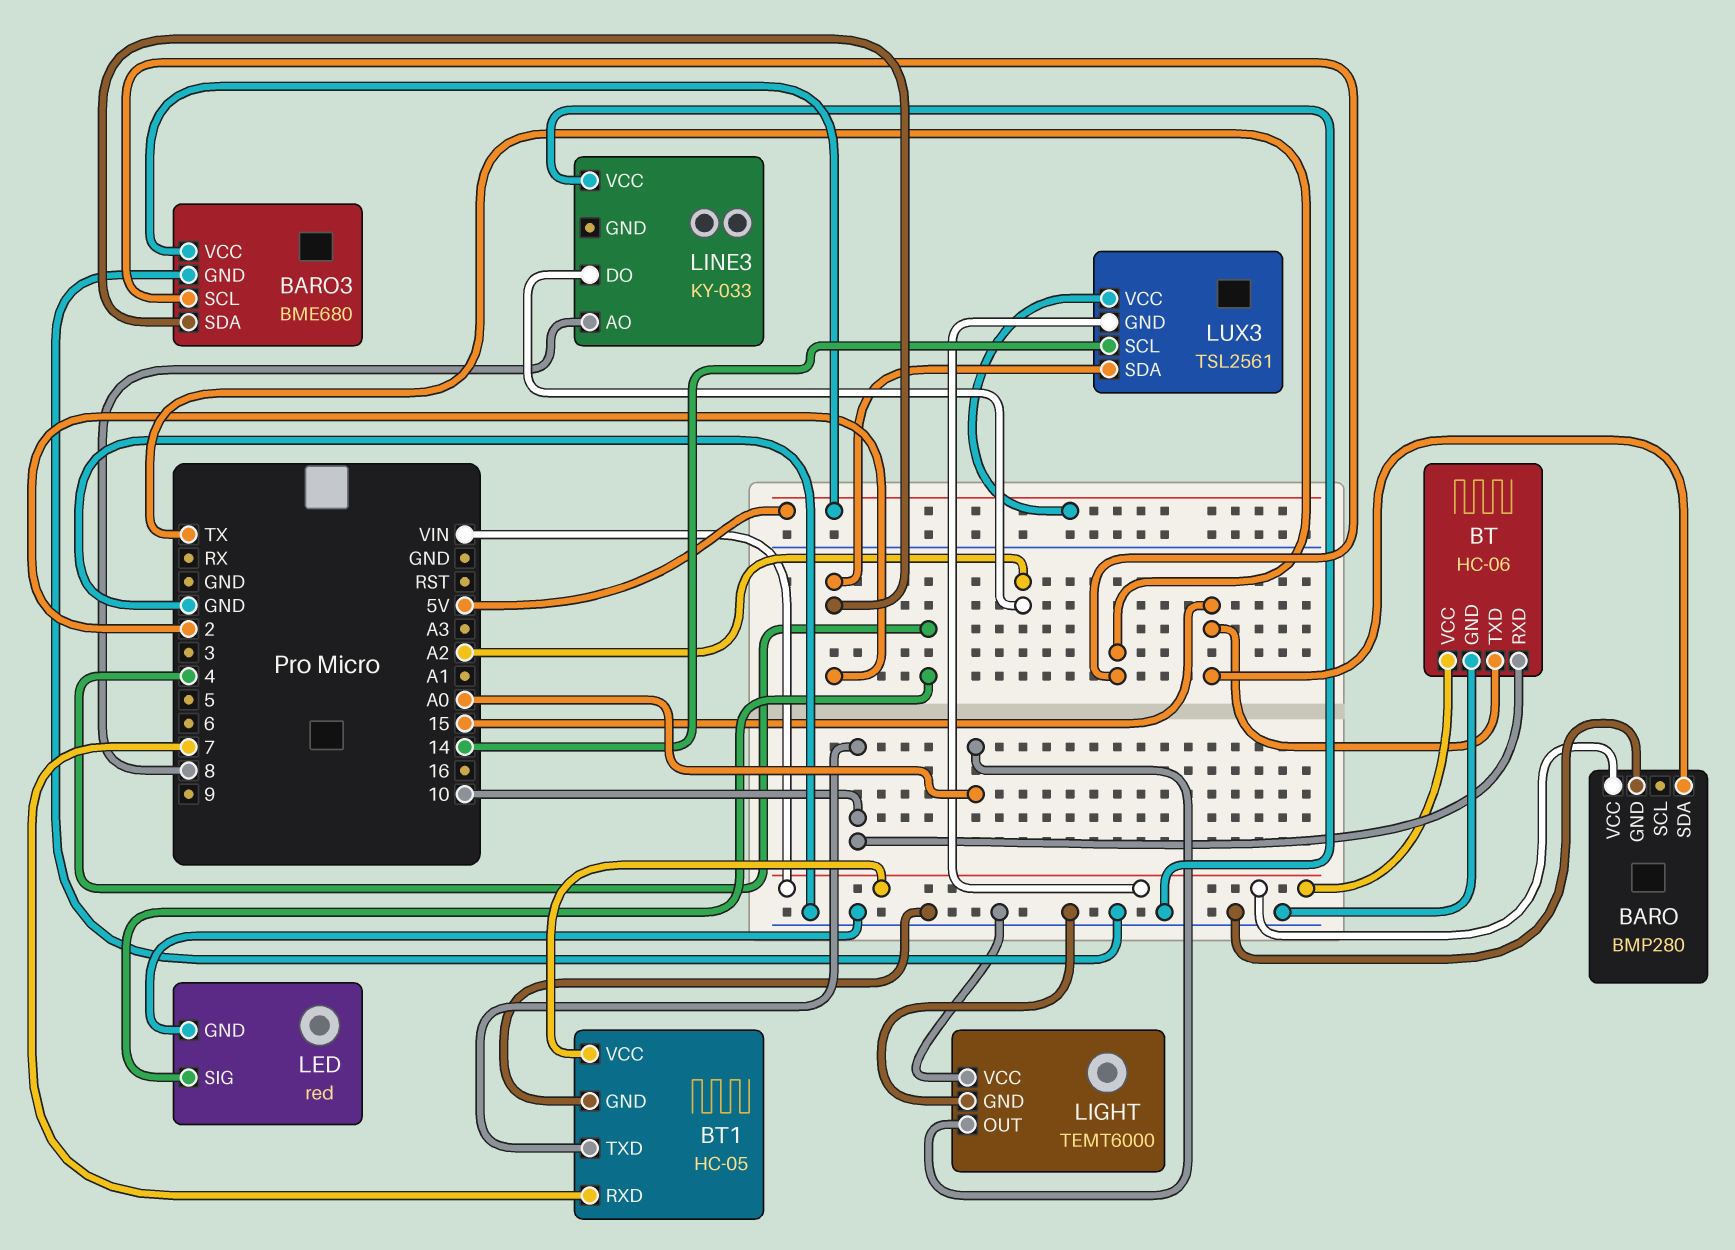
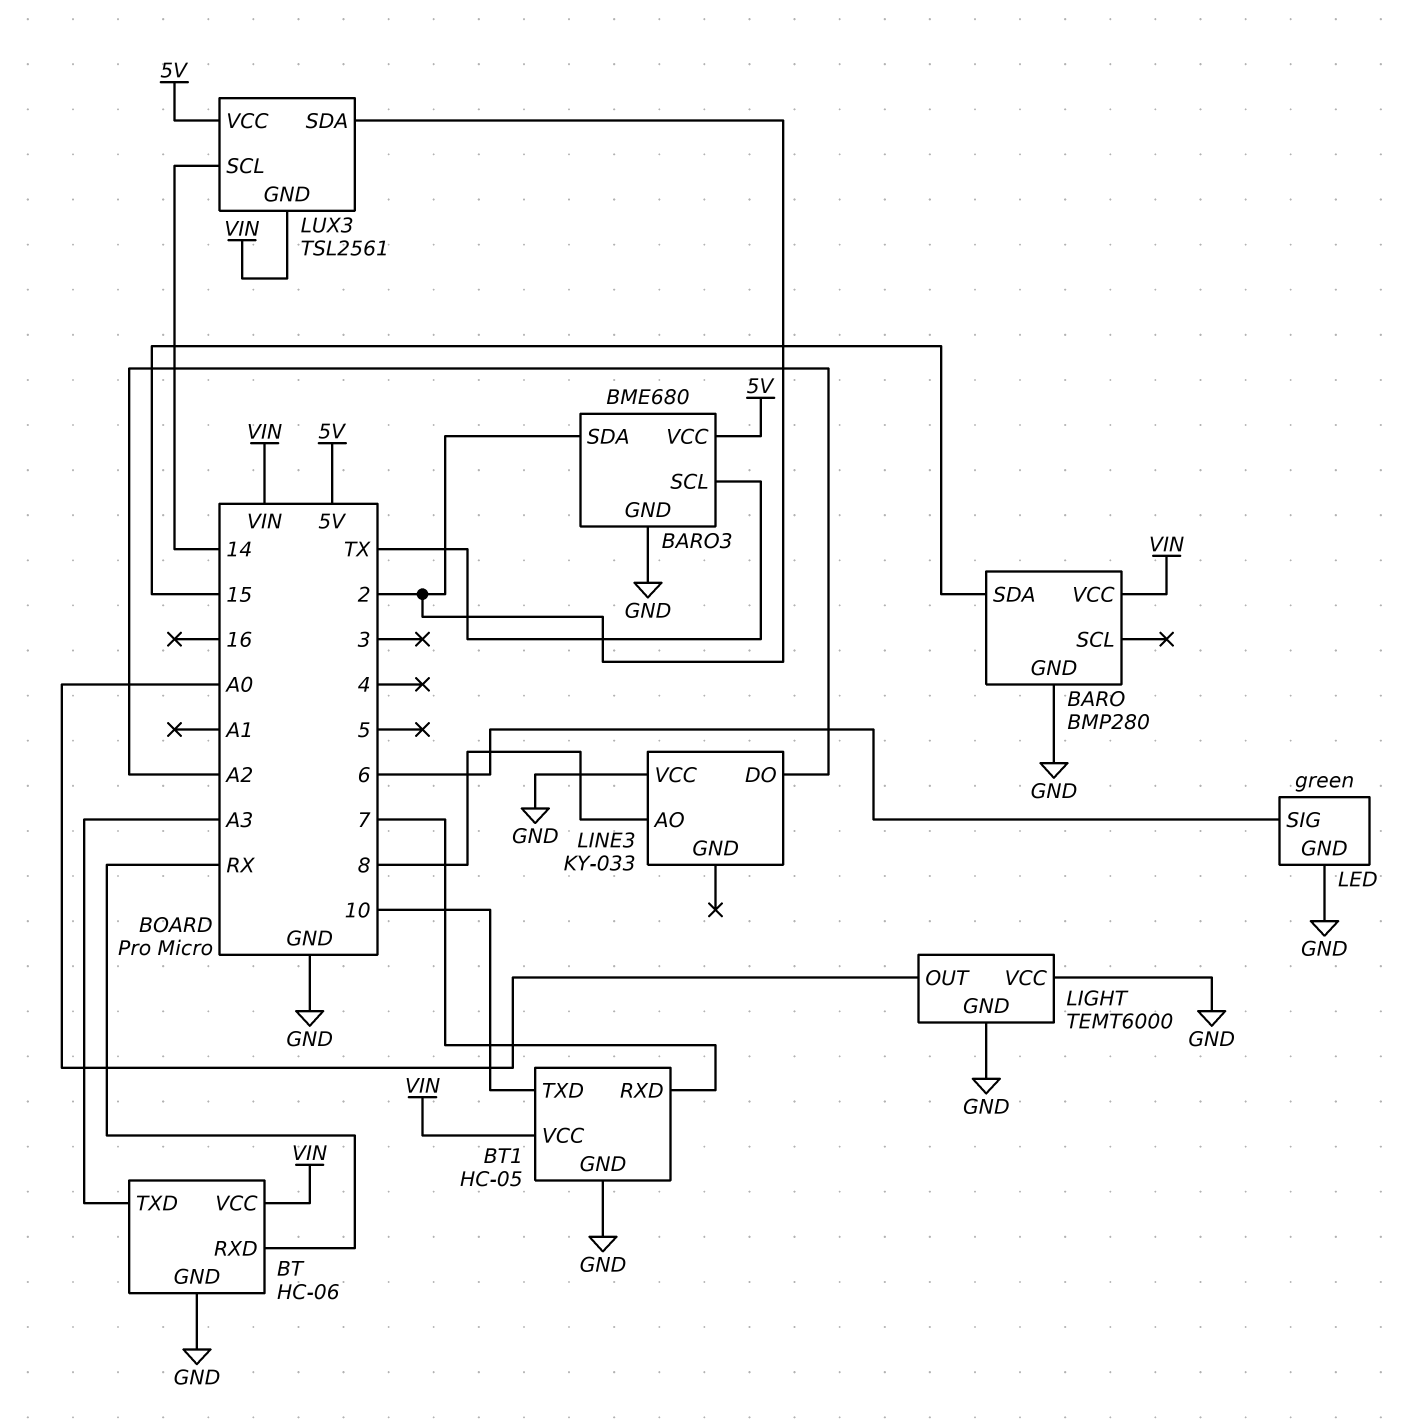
BT pin RXD: 10 -> RX
BT pin TXD: 15 -> A3
LED: red -> green
LED pin SIG: 4 -> 6

